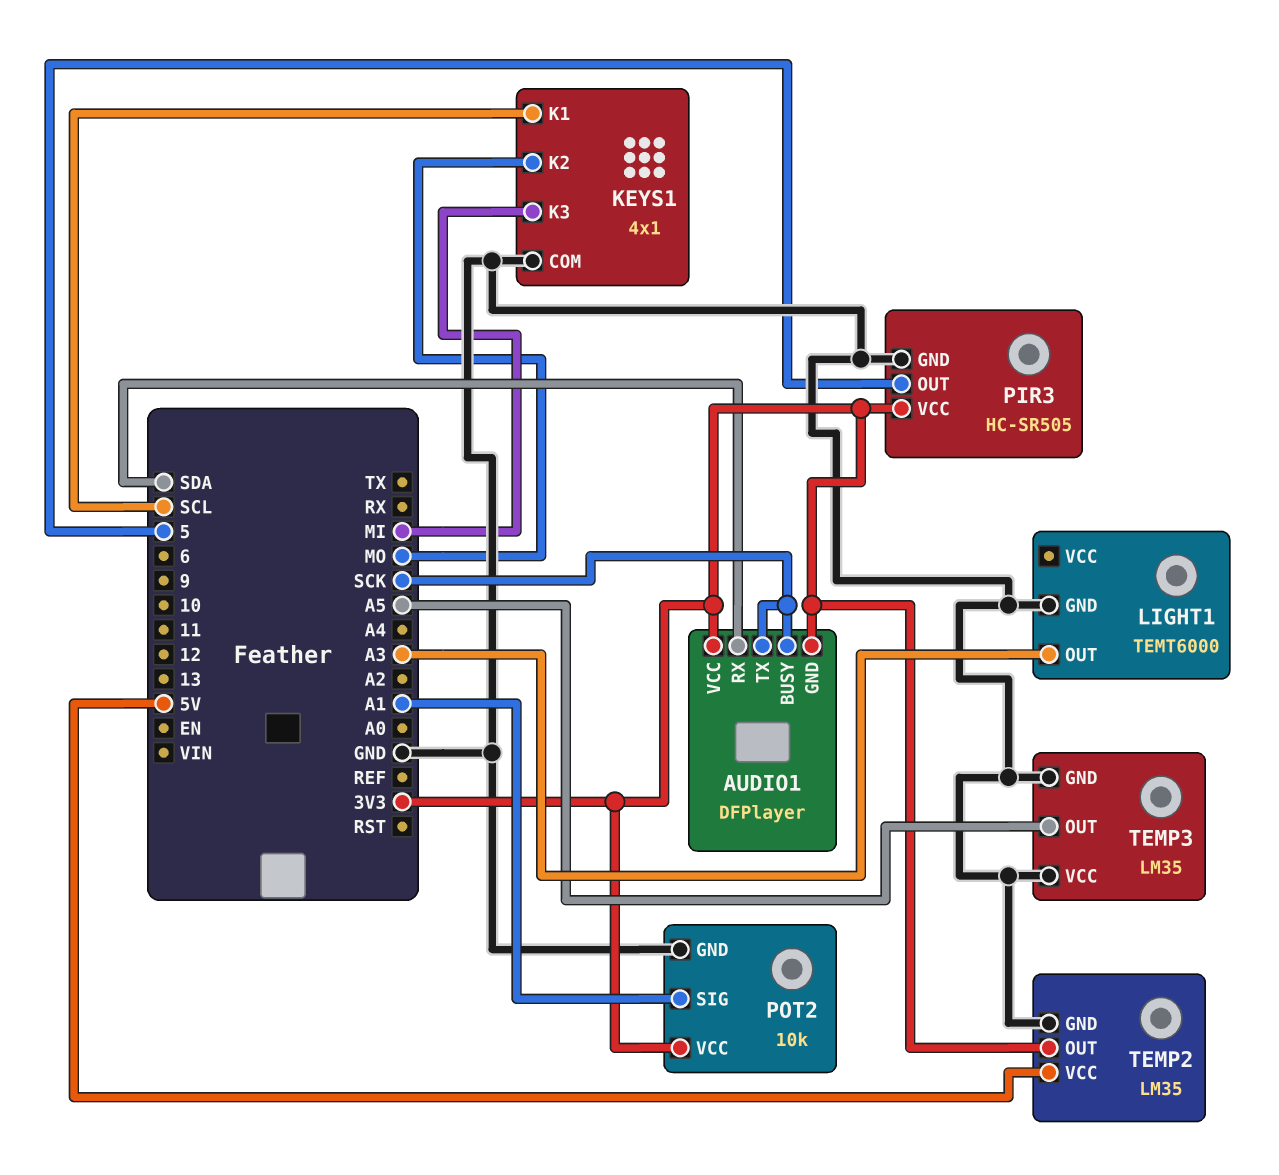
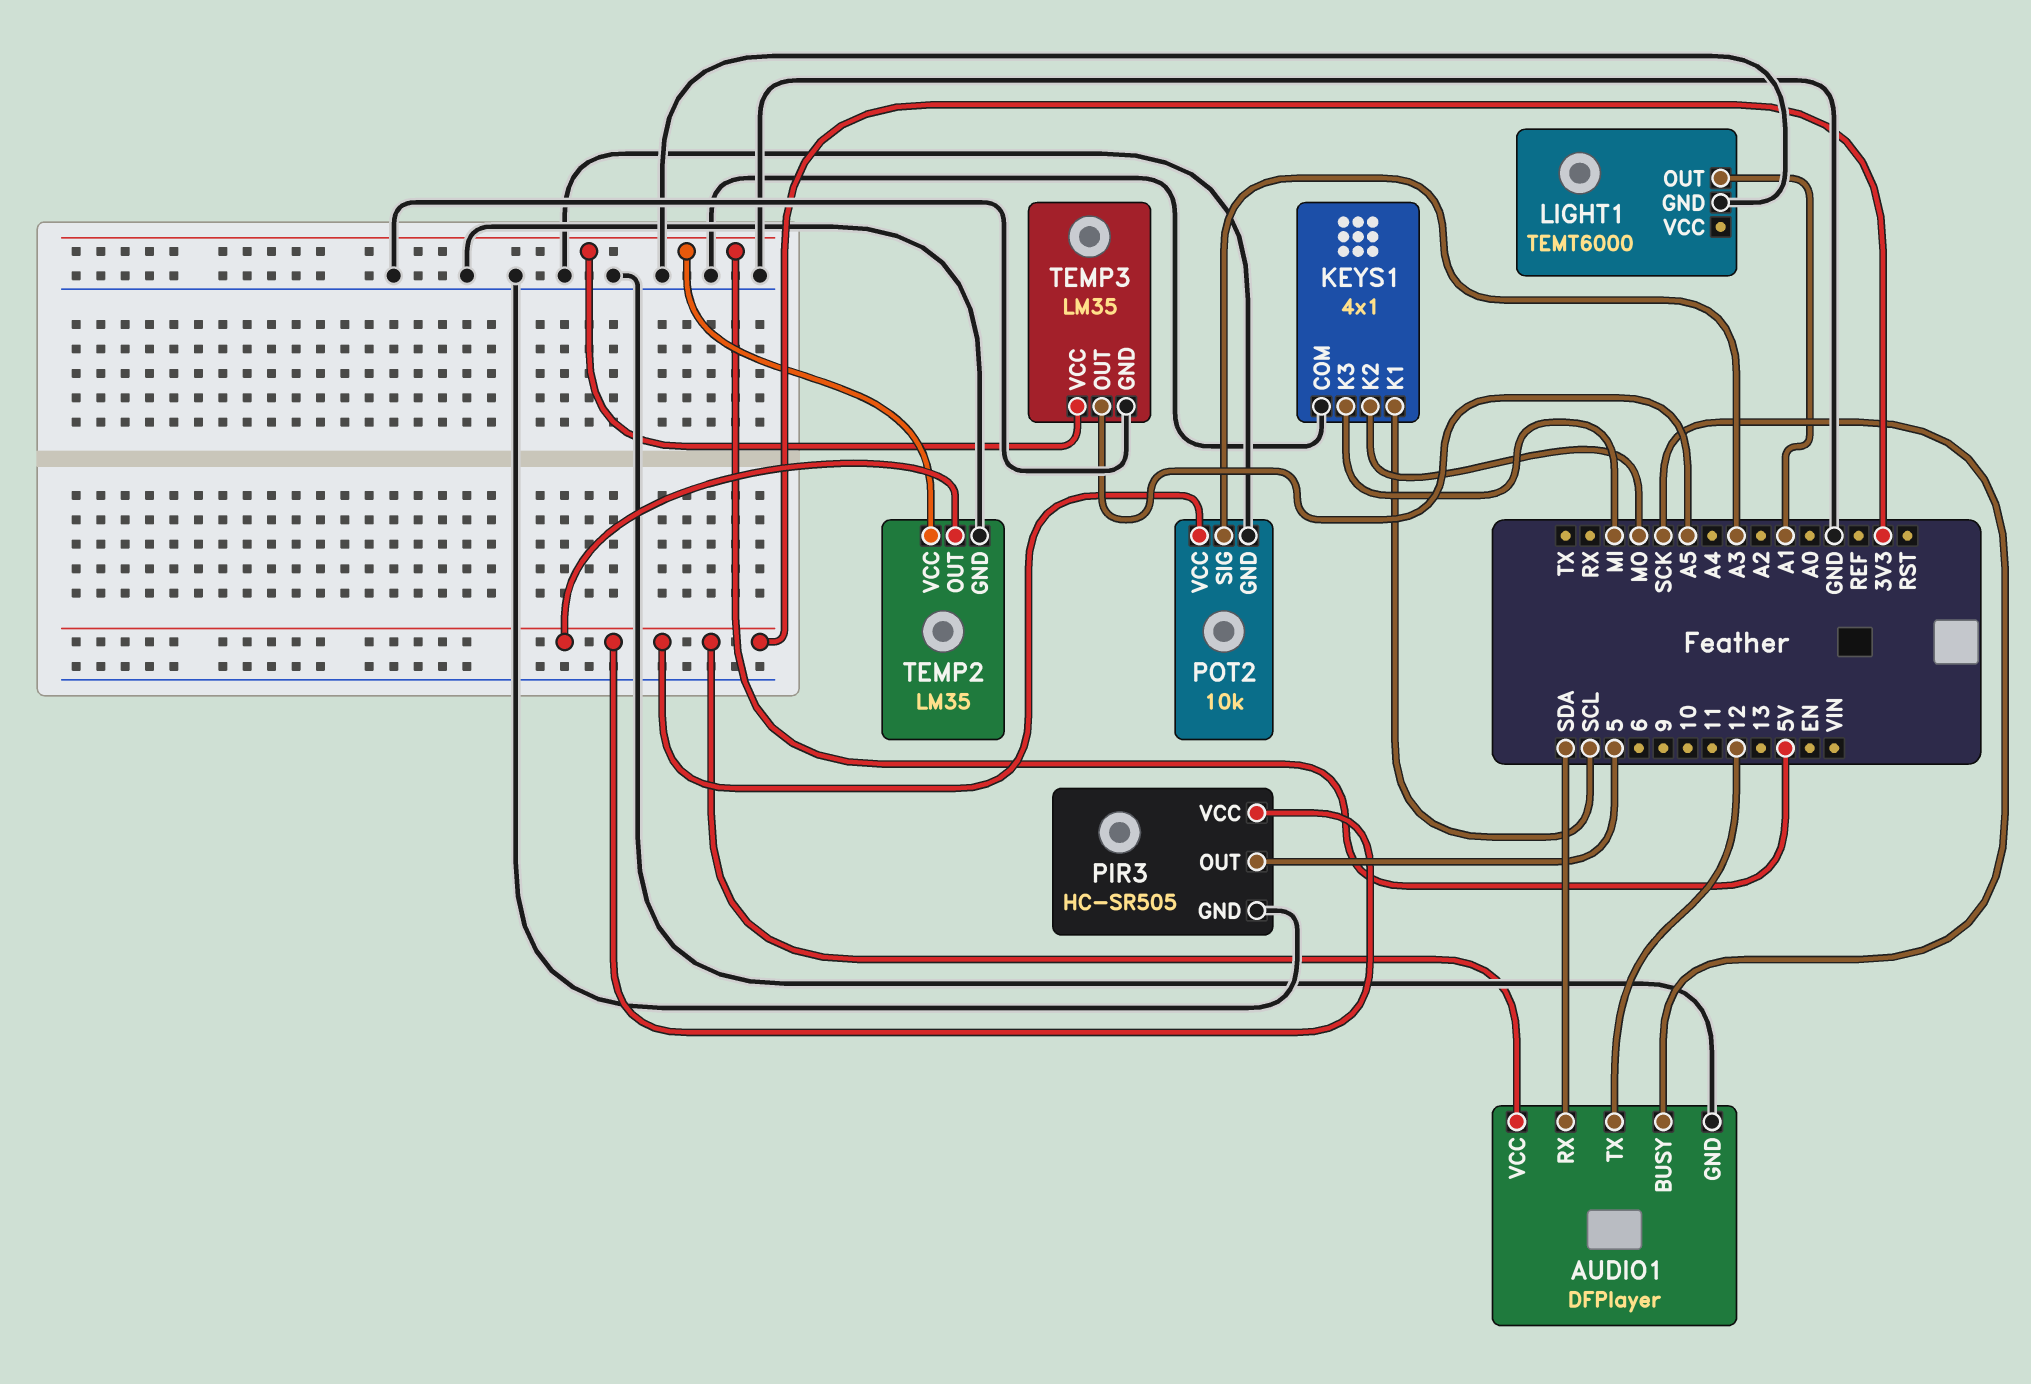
AUDIO1 pin GND: 3V3 -> GND
AUDIO1 pin TX: SCK -> 12
LIGHT1 pin OUT: A3 -> A1
POT2 pin SIG: A1 -> A3
TEMP3 pin VCC: GND -> 5V

